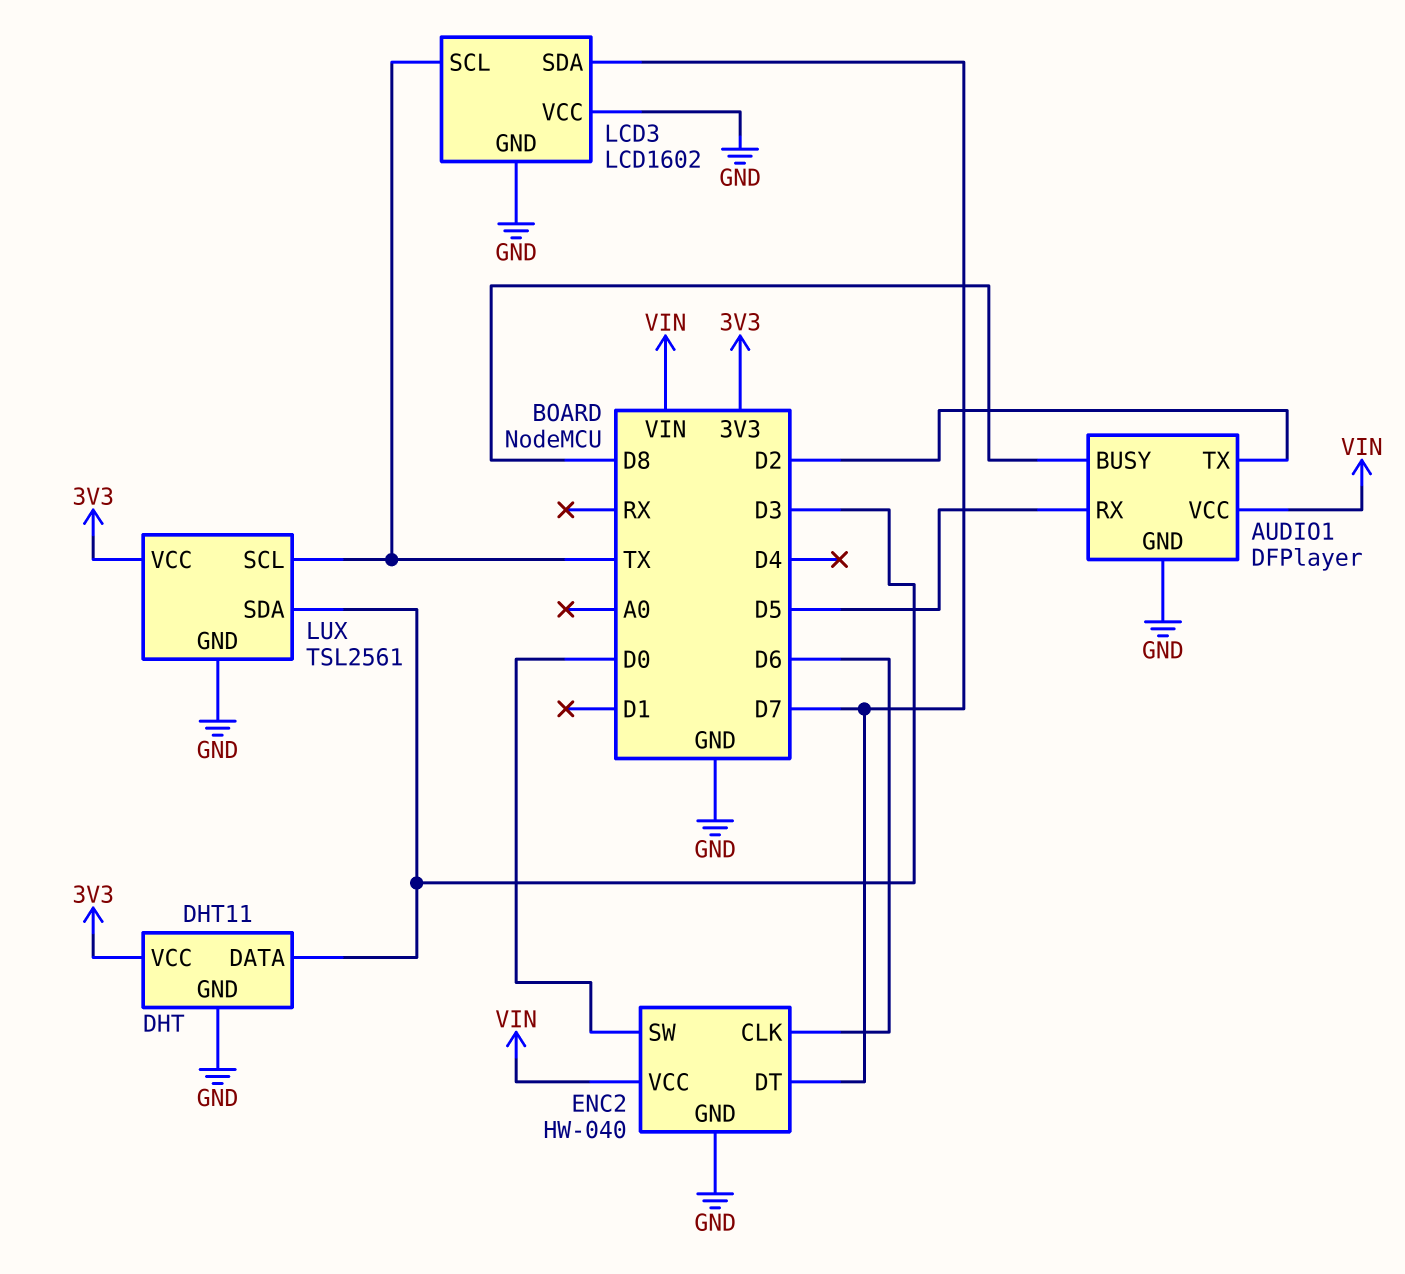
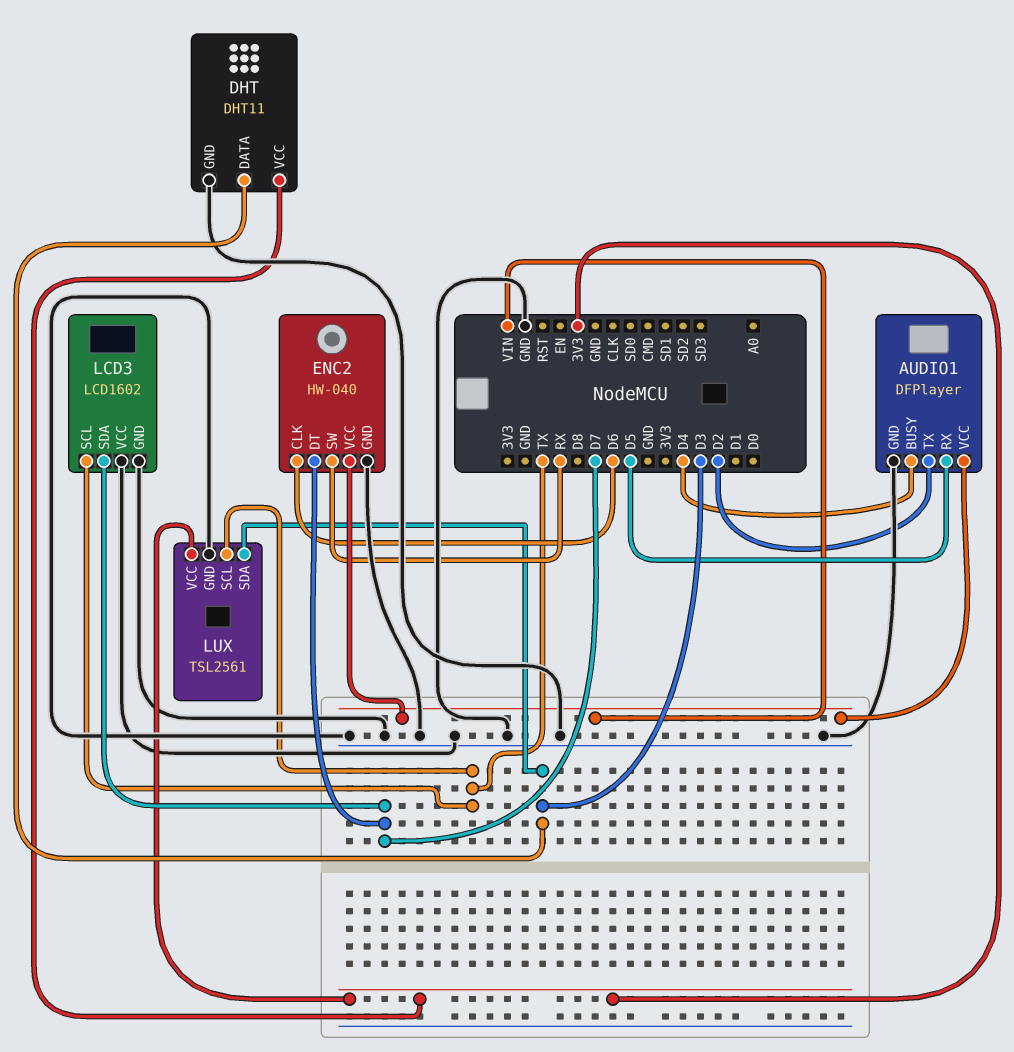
AUDIO1 pin BUSY: D8 -> D4
ENC2 pin SW: D0 -> RX

